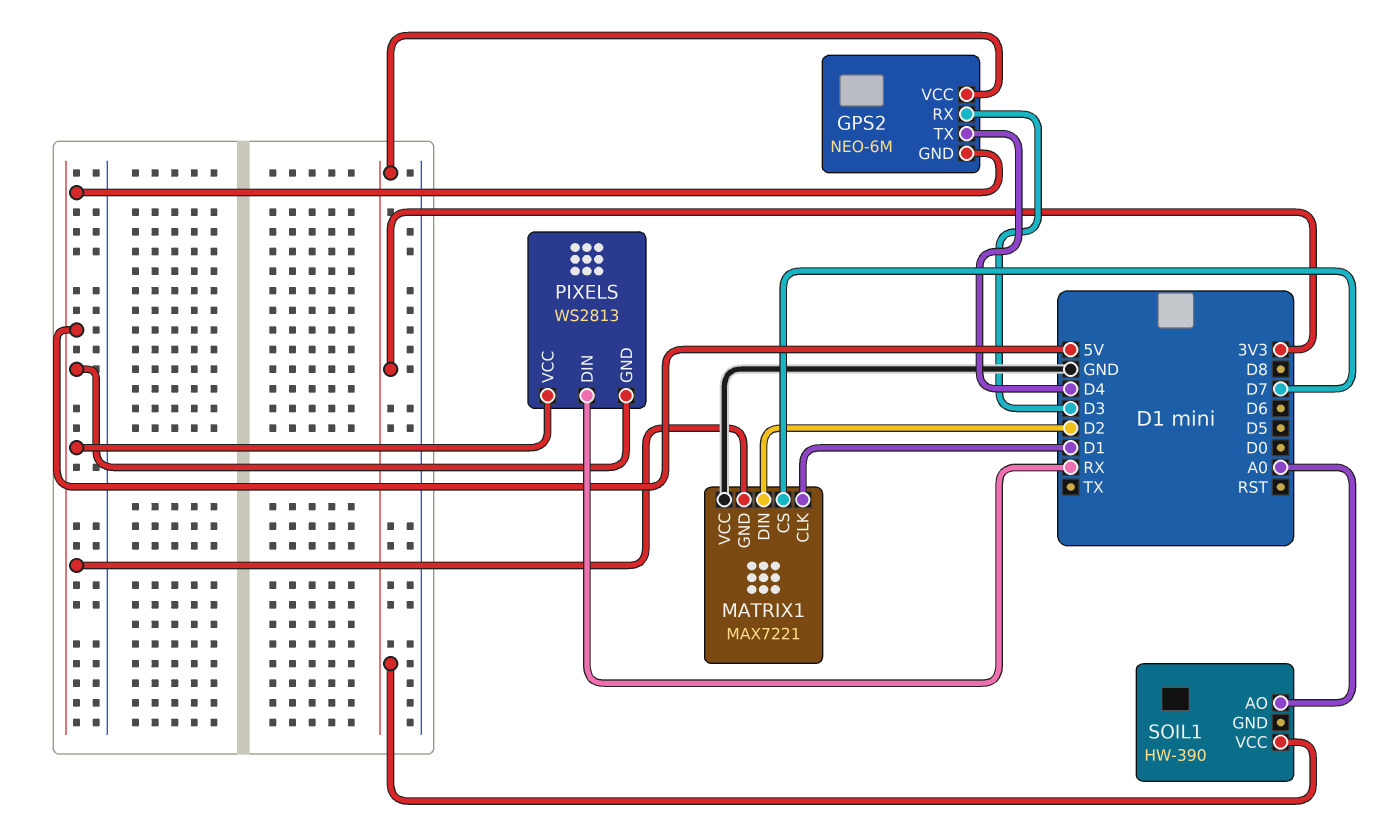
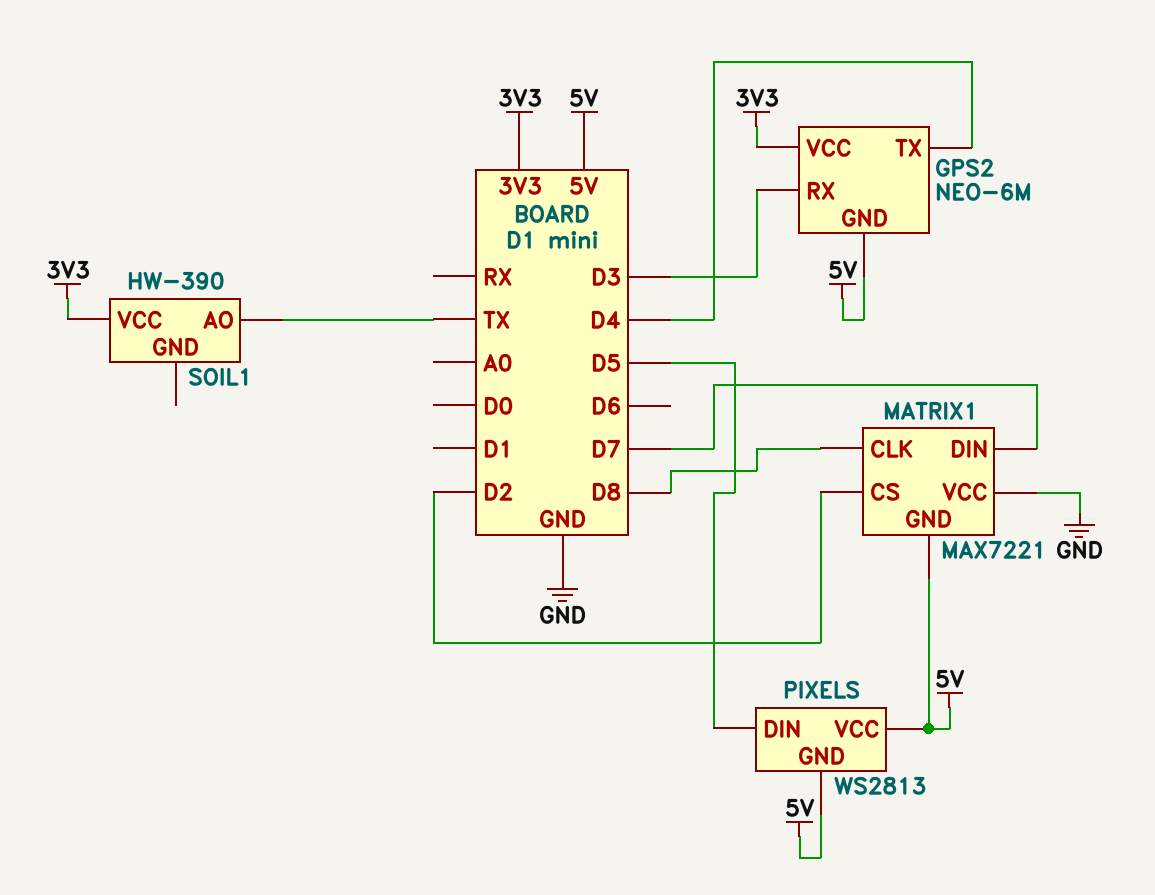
MATRIX1 pin CLK: D1 -> D8
MATRIX1 pin CS: D7 -> D2
MATRIX1 pin DIN: D2 -> D7
PIXELS pin DIN: RX -> D5
SOIL1 pin AO: A0 -> TX

